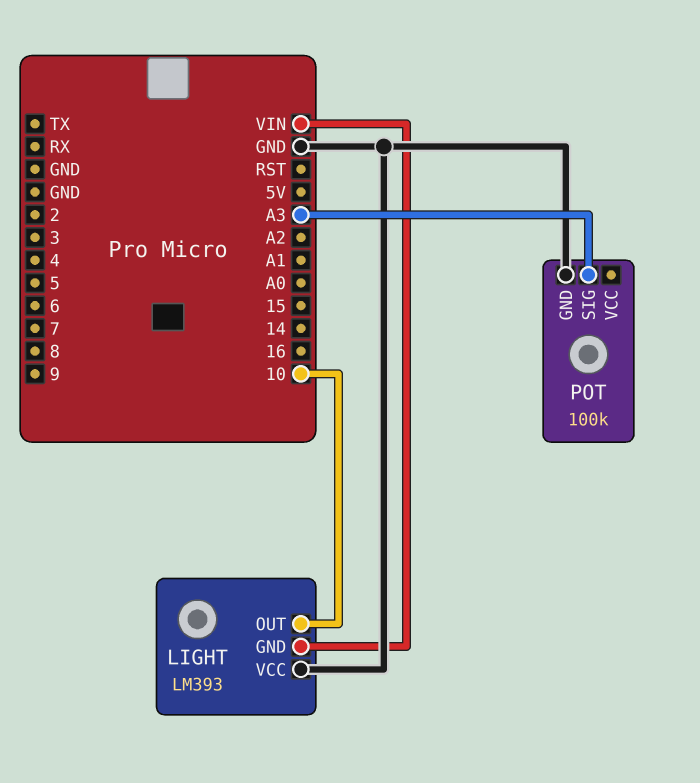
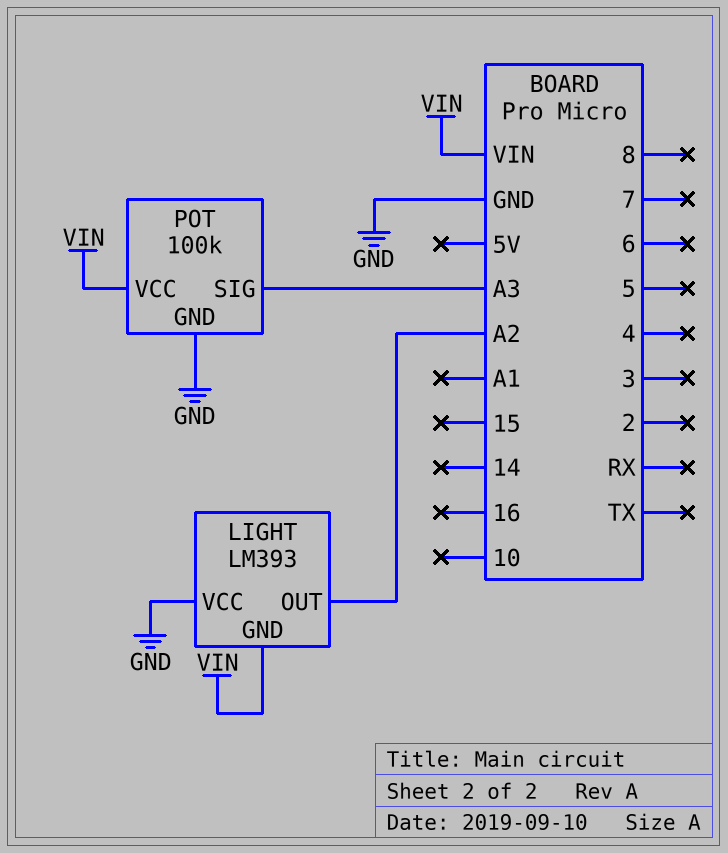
LIGHT pin OUT: 10 -> A2
POT pin VCC: none -> VIN

